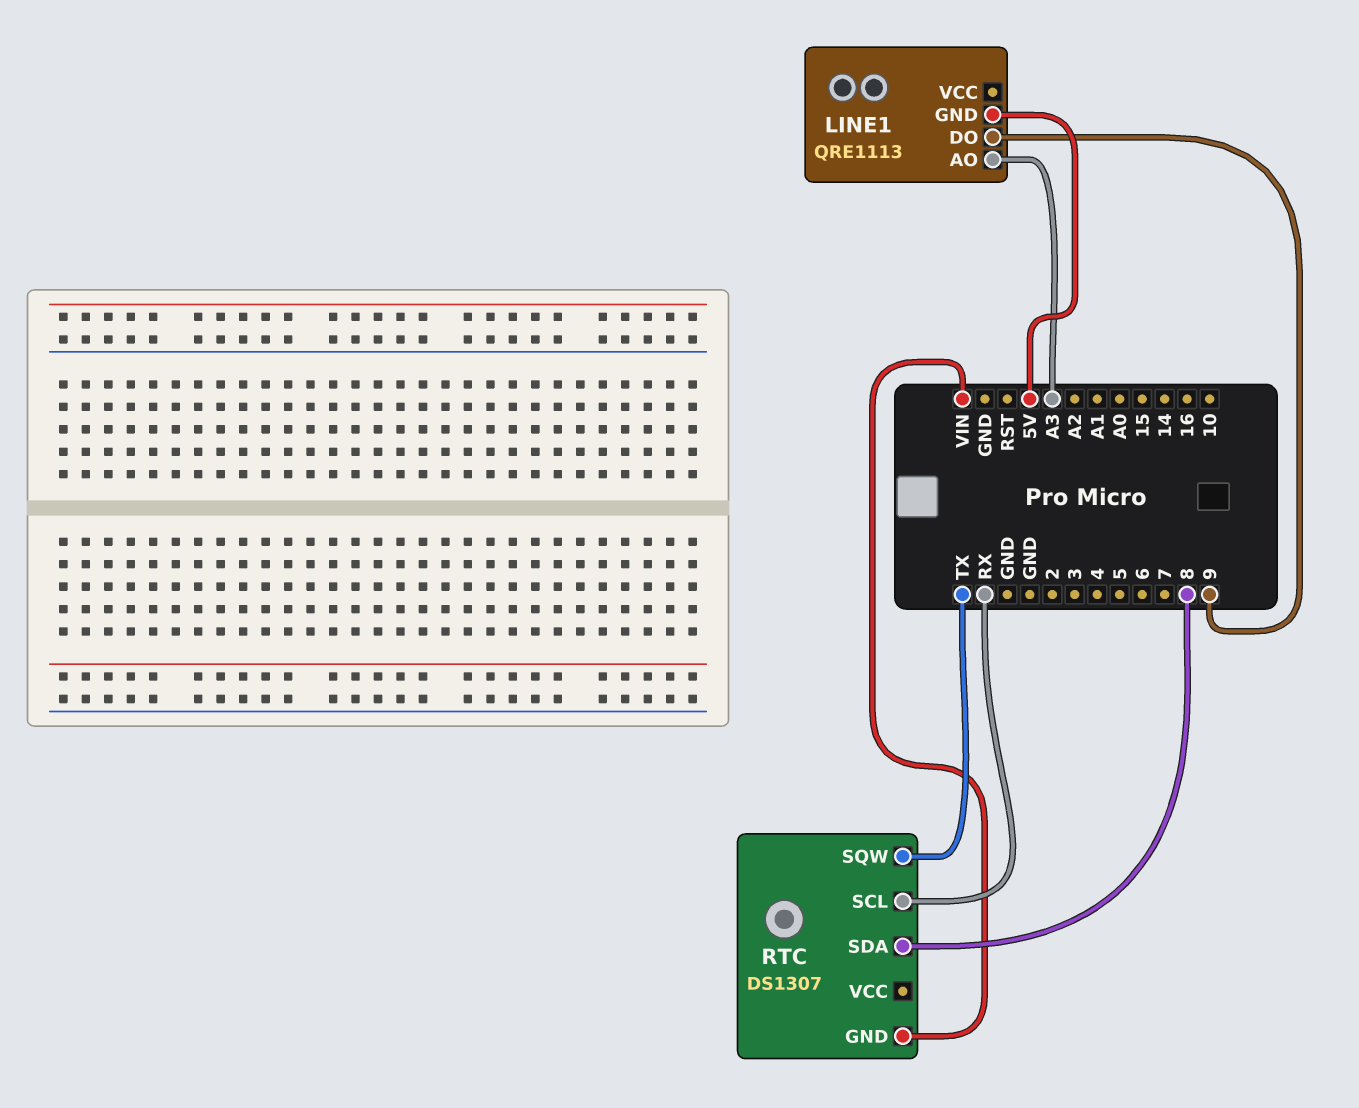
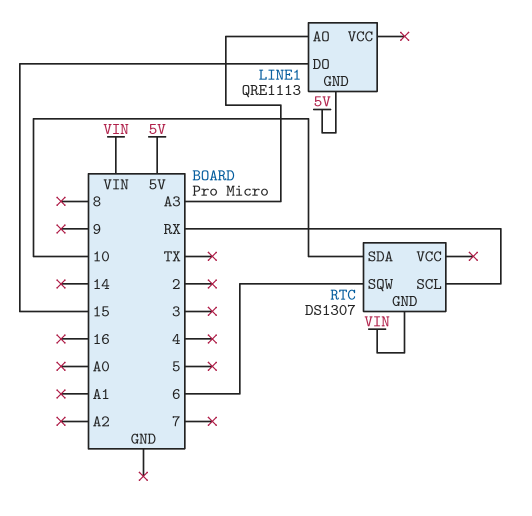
LINE1 pin DO: 9 -> 15
RTC pin SDA: 8 -> 10
RTC pin SQW: TX -> 6

